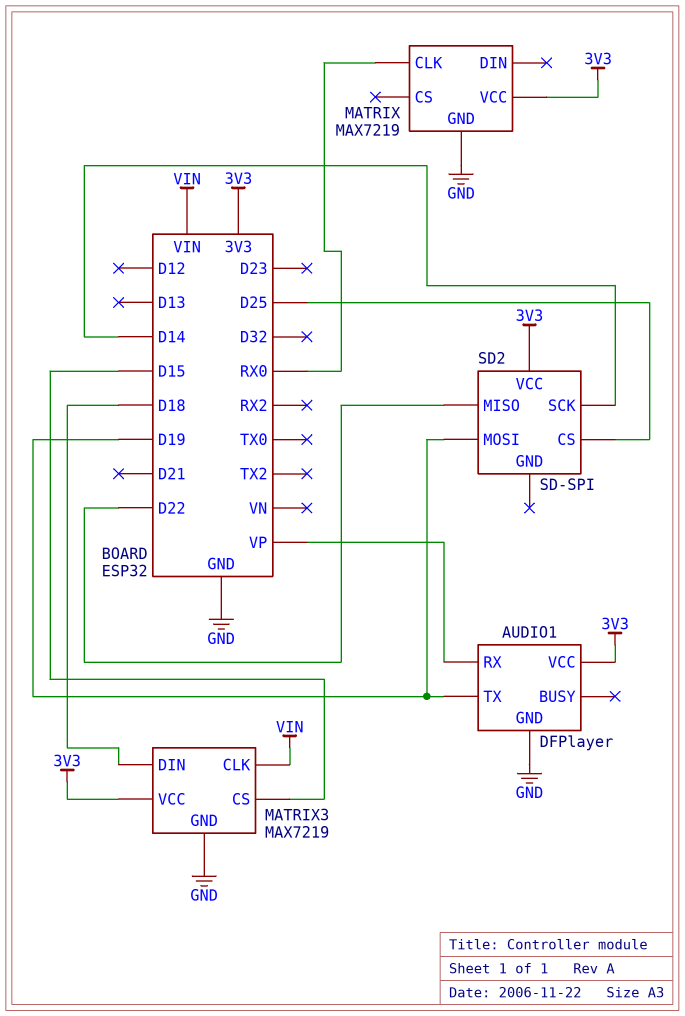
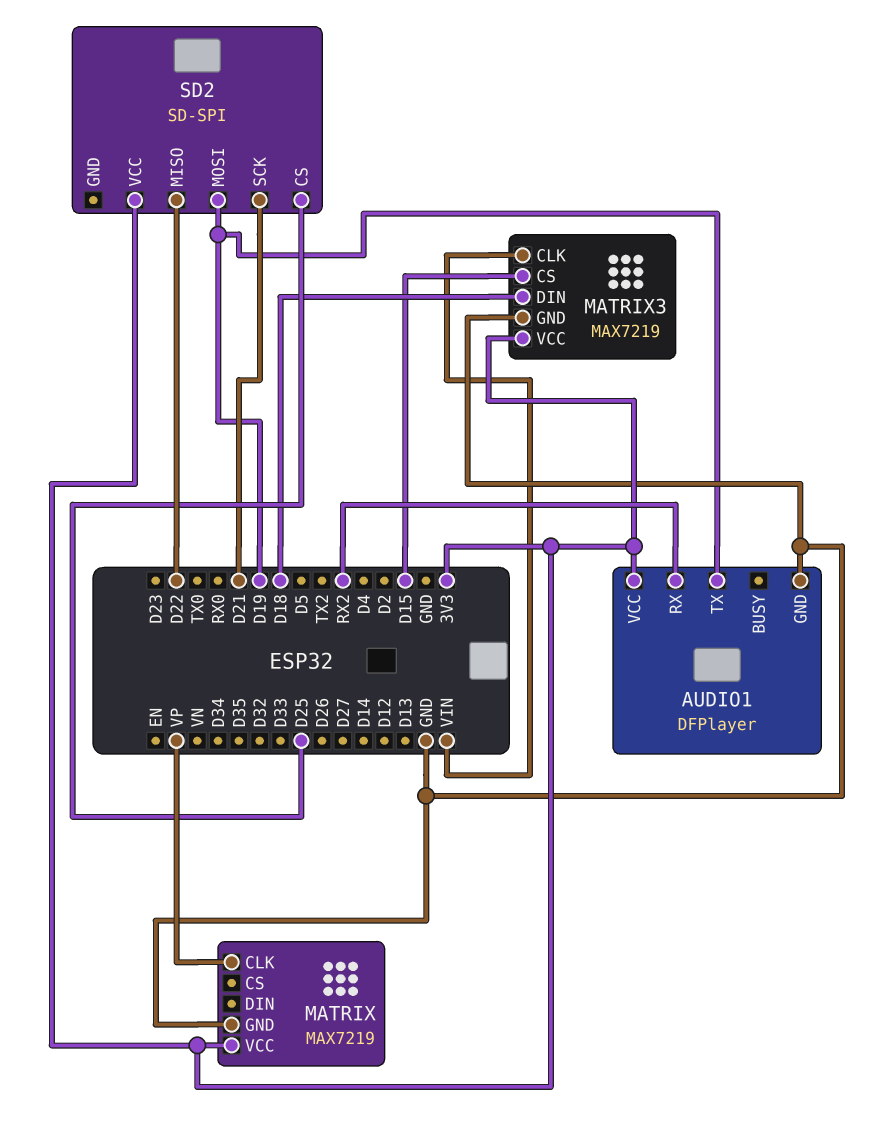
AUDIO1 pin RX: VP -> RX2
MATRIX pin CLK: RX0 -> VP
SD2 pin SCK: D14 -> D21

